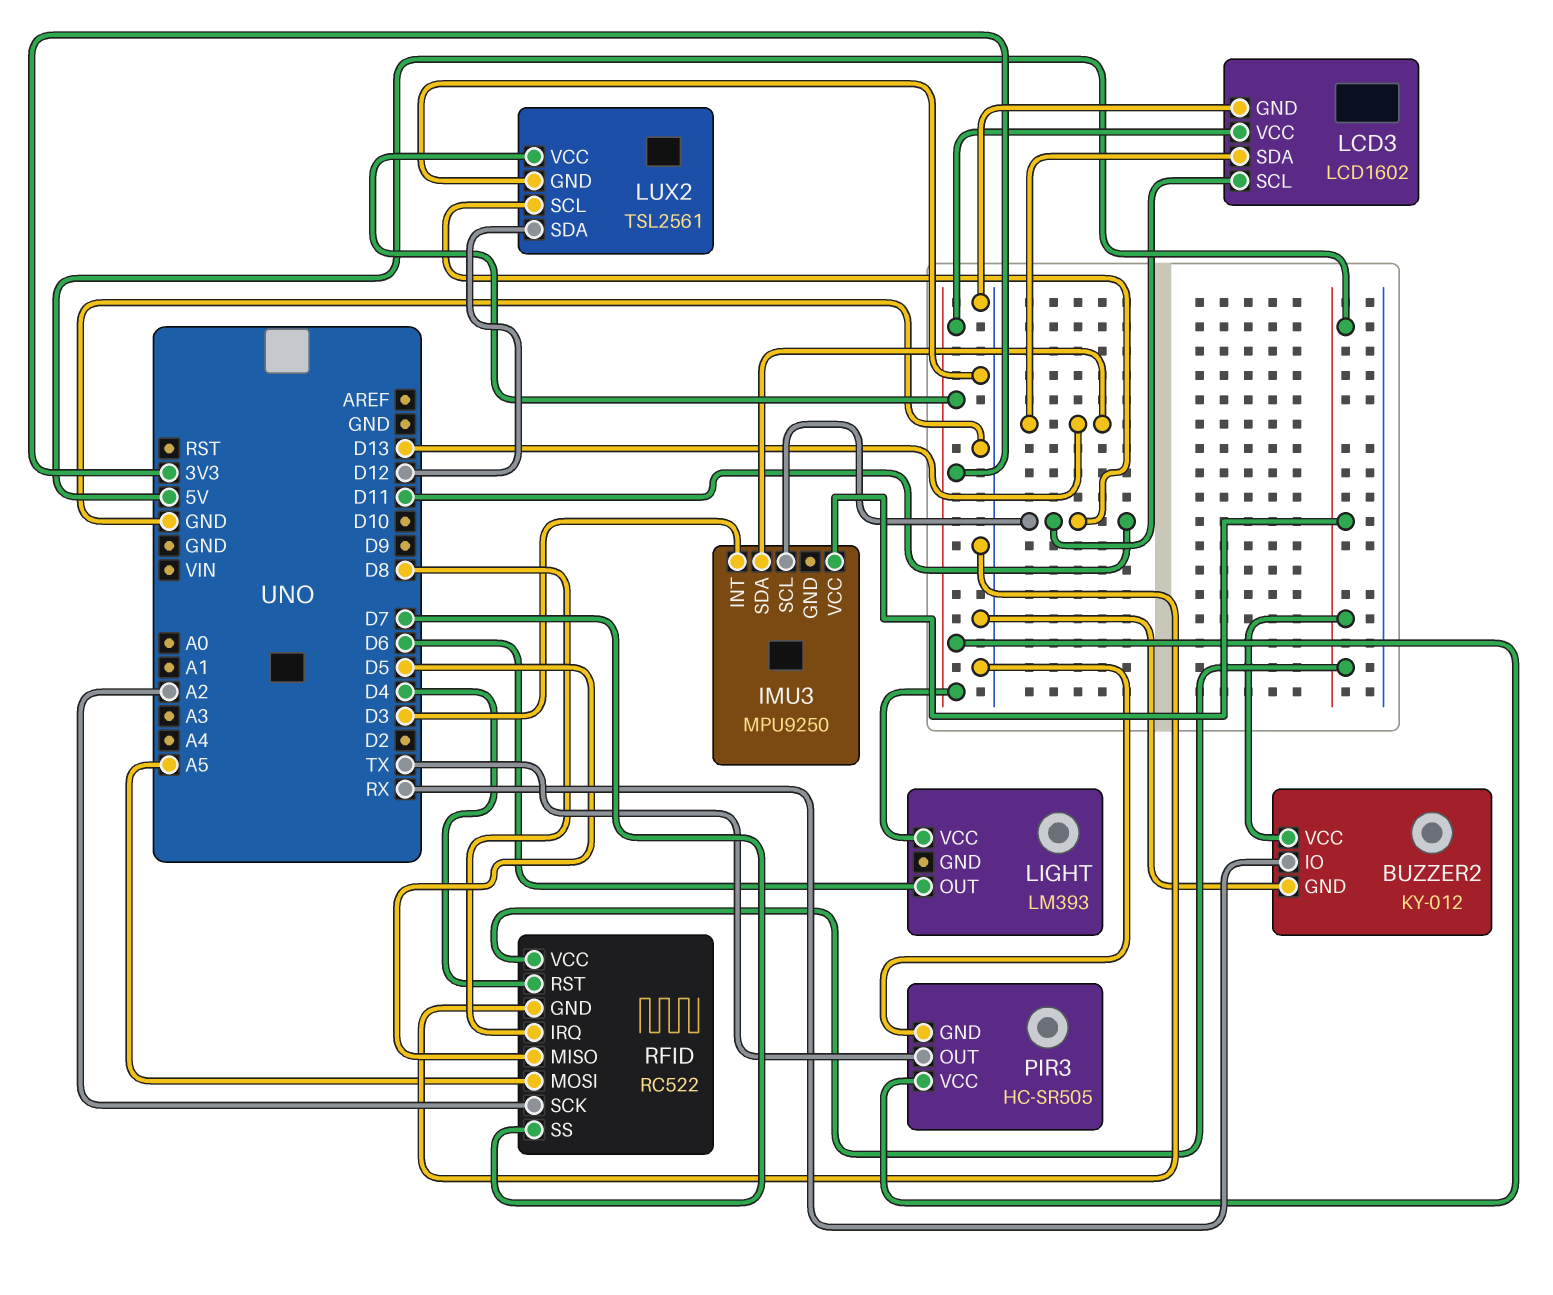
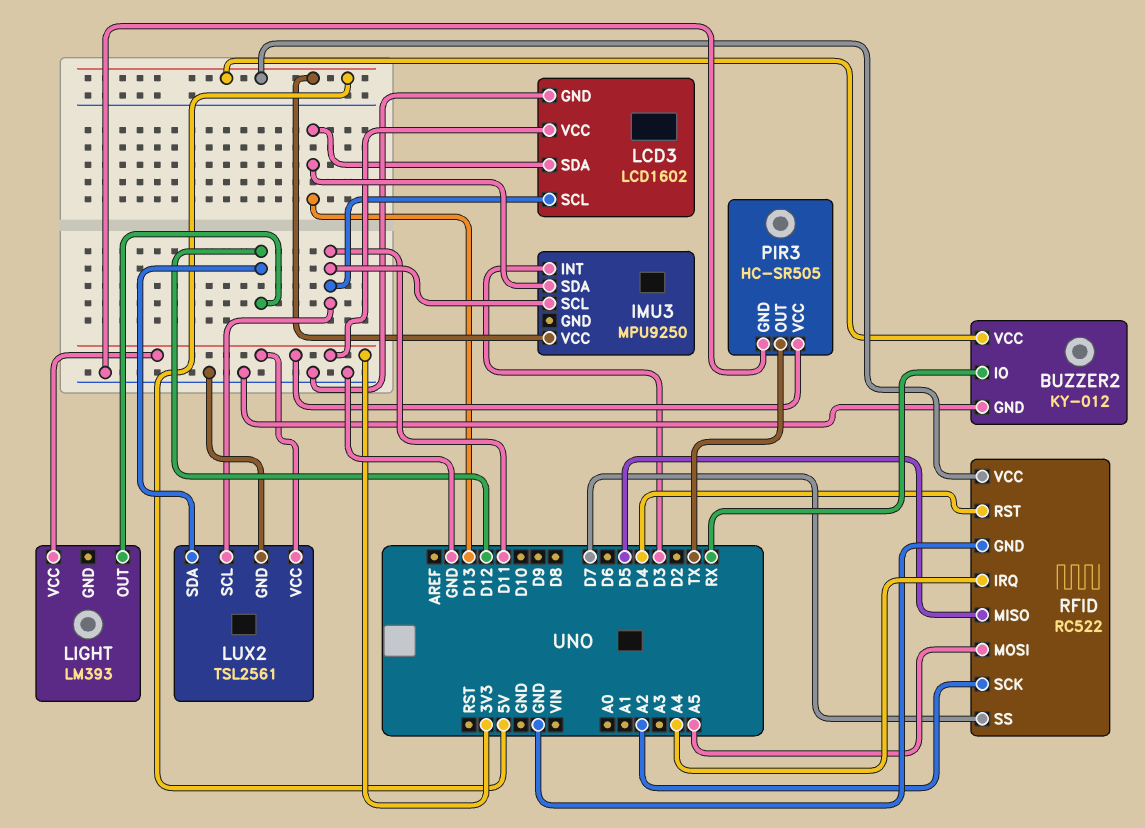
LIGHT pin OUT: D6 -> D12
RFID pin IRQ: D8 -> A4

